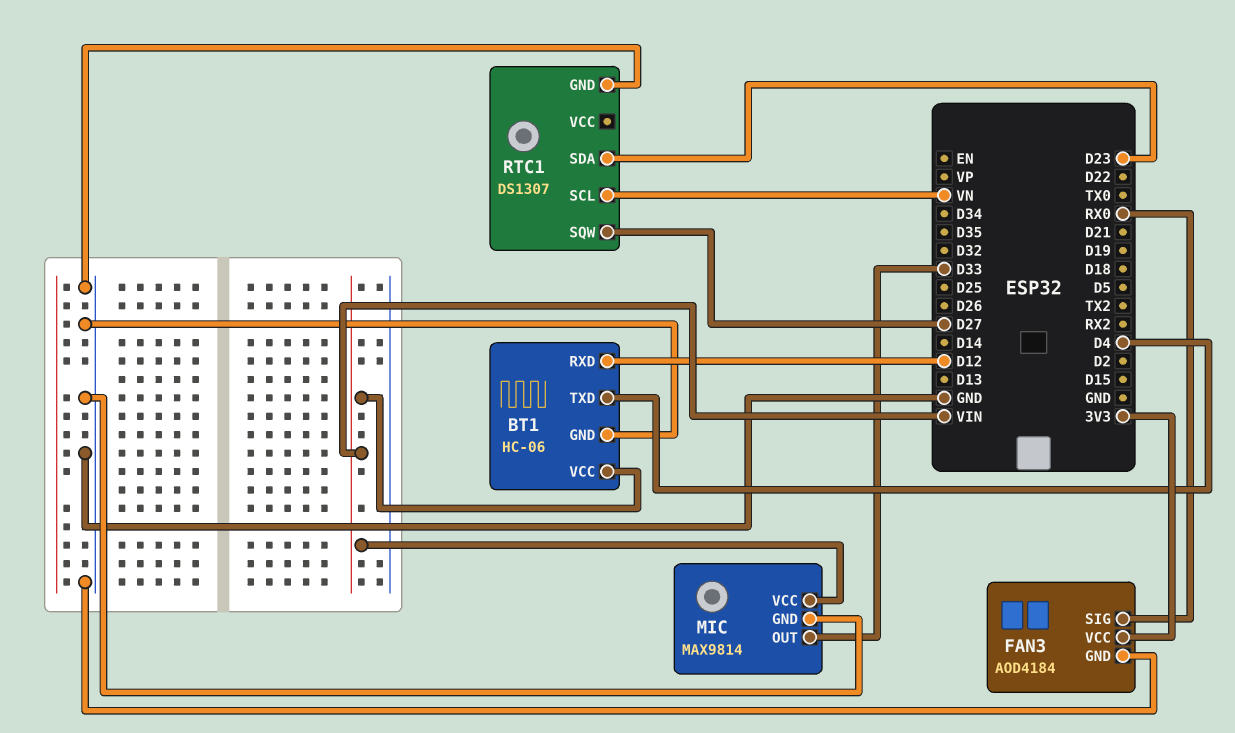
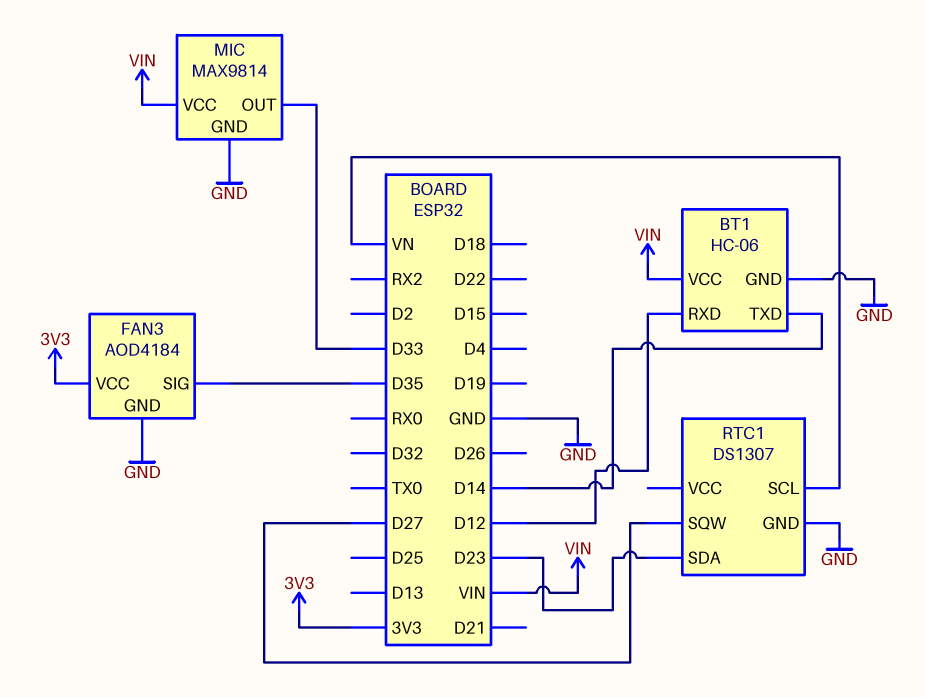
BT1 pin TXD: D4 -> D14
FAN3 pin SIG: RX0 -> D35

